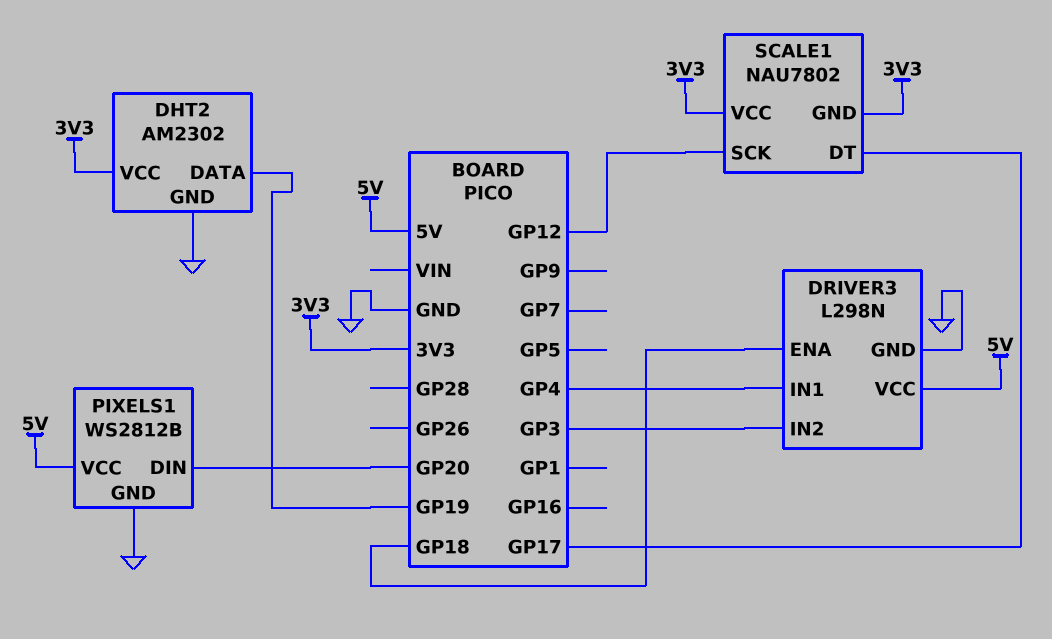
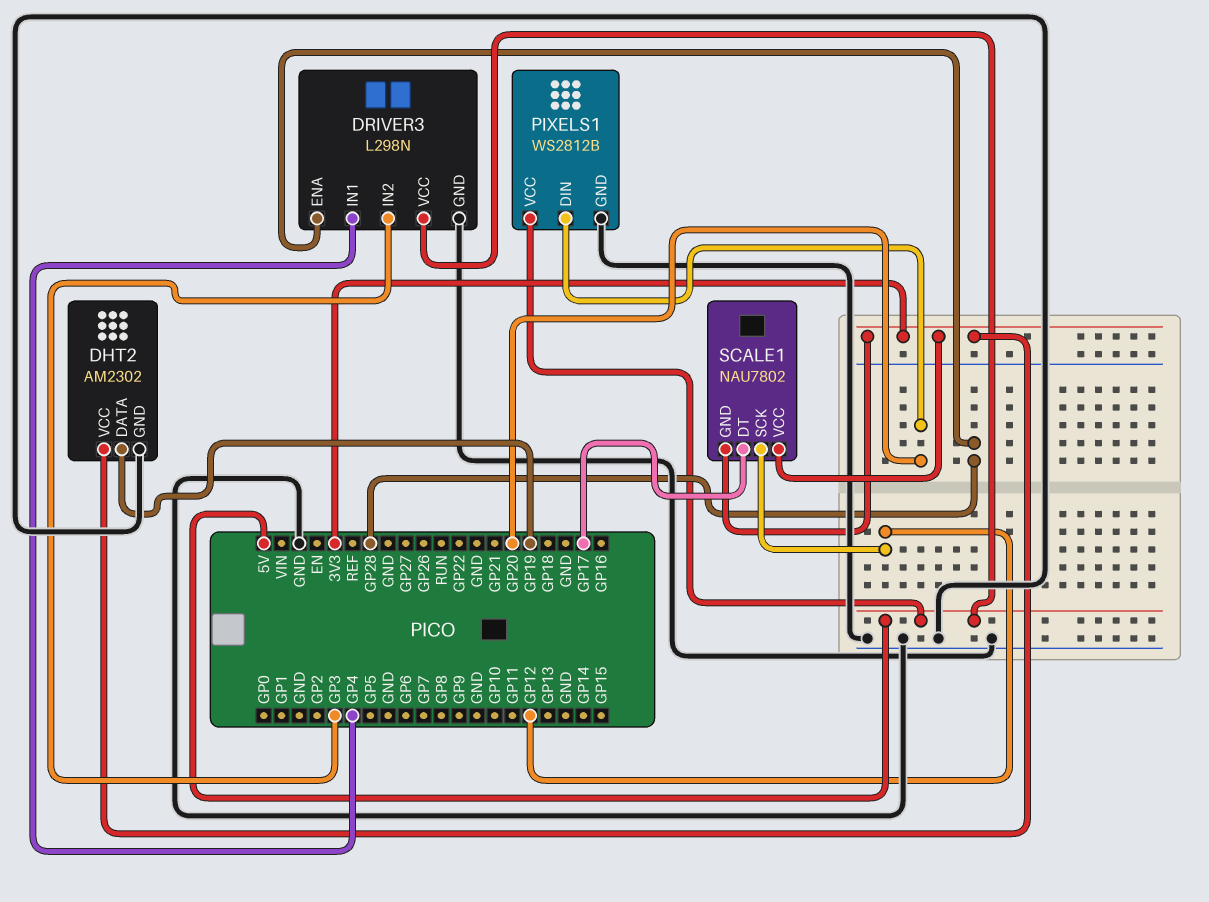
DRIVER3 pin ENA: GP18 -> GP28

